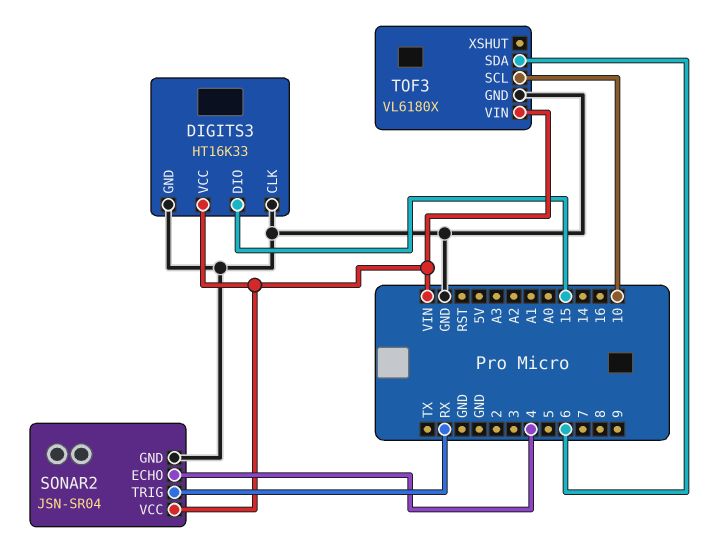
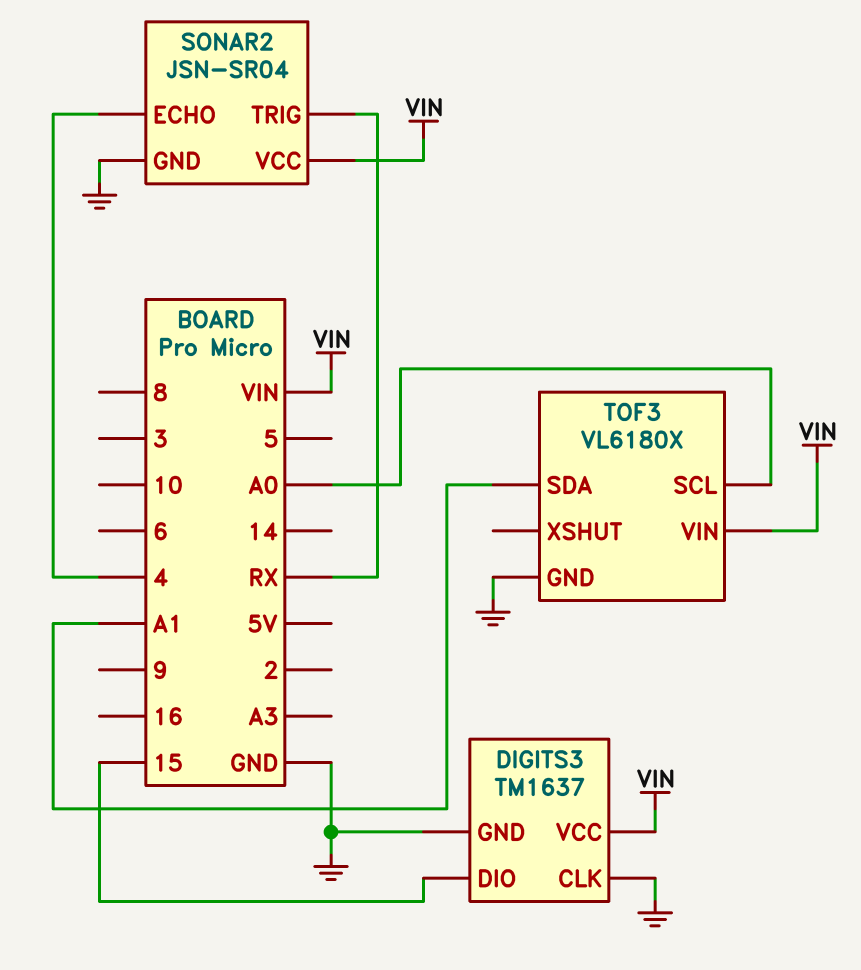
DIGITS3: HT16K33 -> TM1637
TOF3 pin SCL: 10 -> A0
TOF3 pin SDA: 6 -> A1

